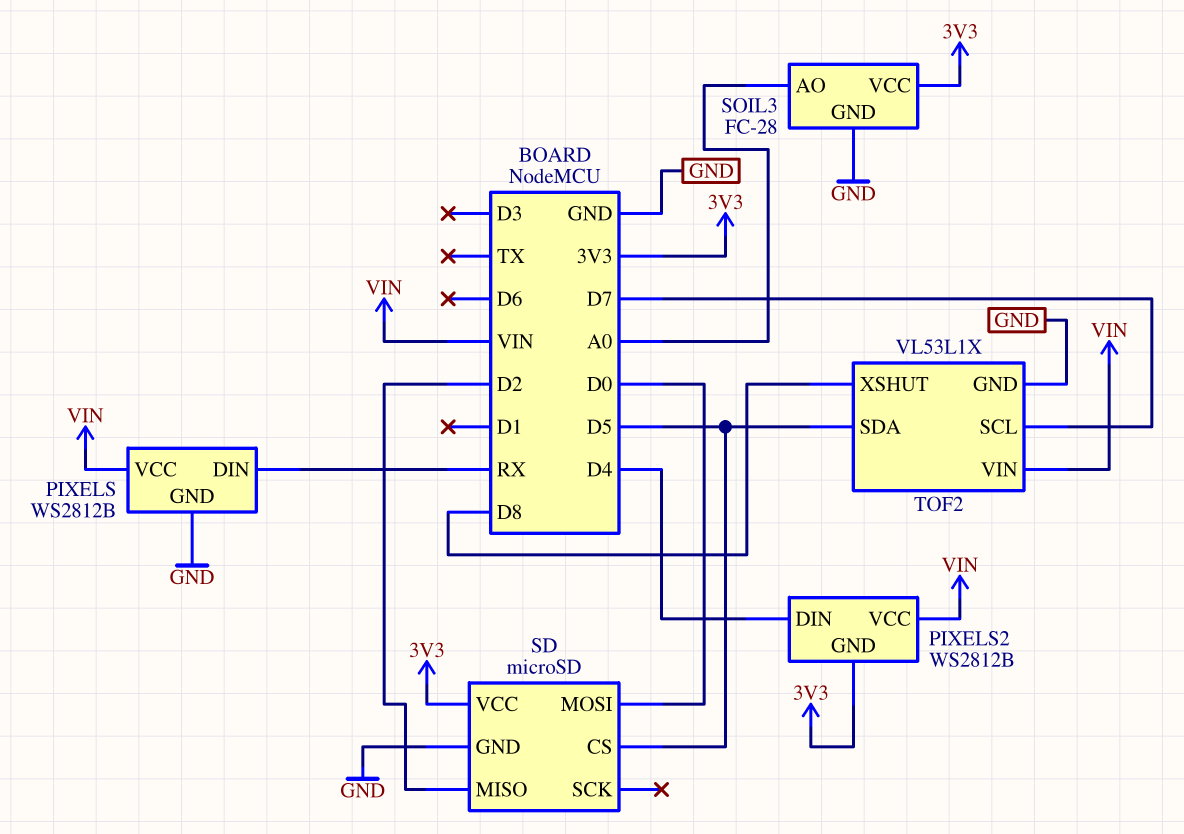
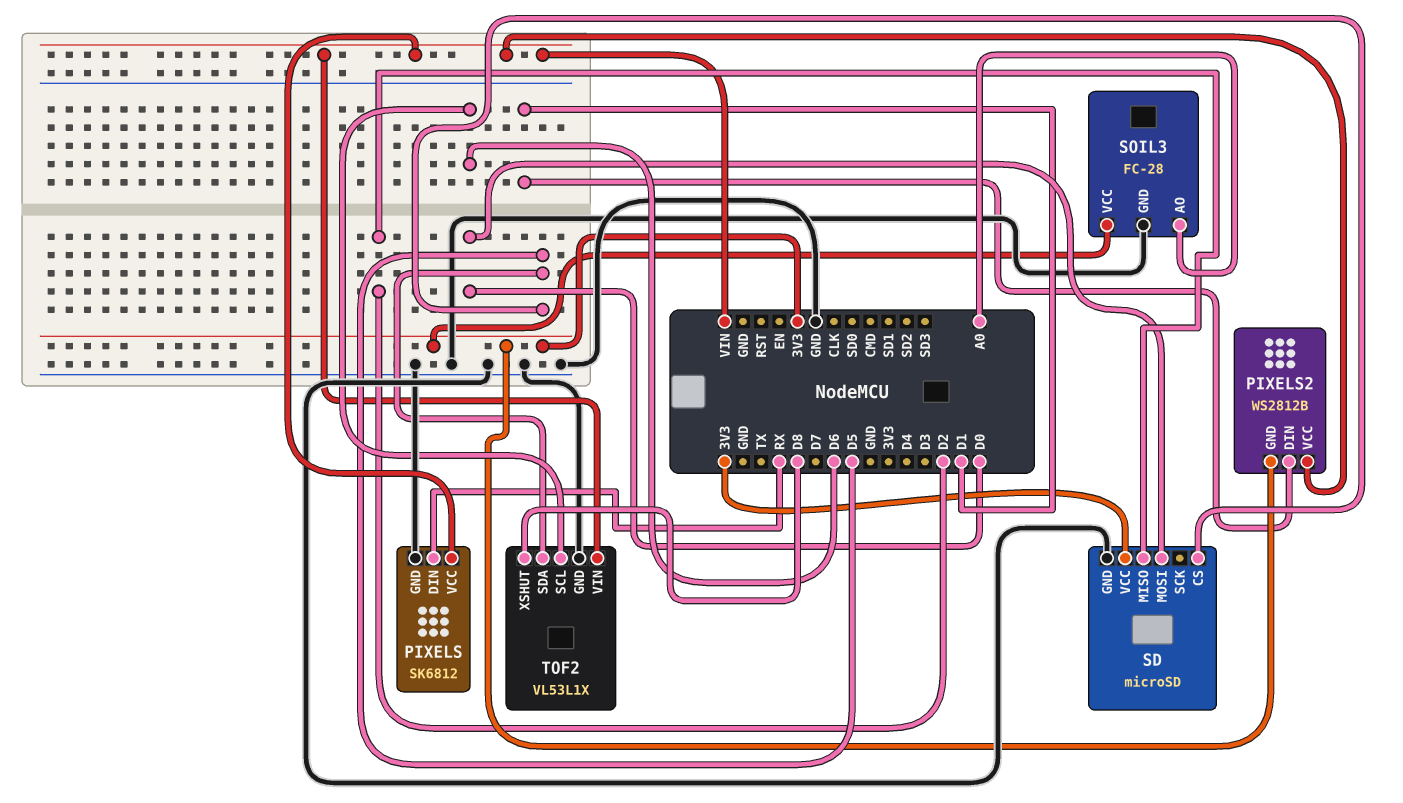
PIXELS: WS2812B -> SK6812
PIXELS2 pin DIN: D4 -> D1
TOF2 pin SCL: D7 -> D6

